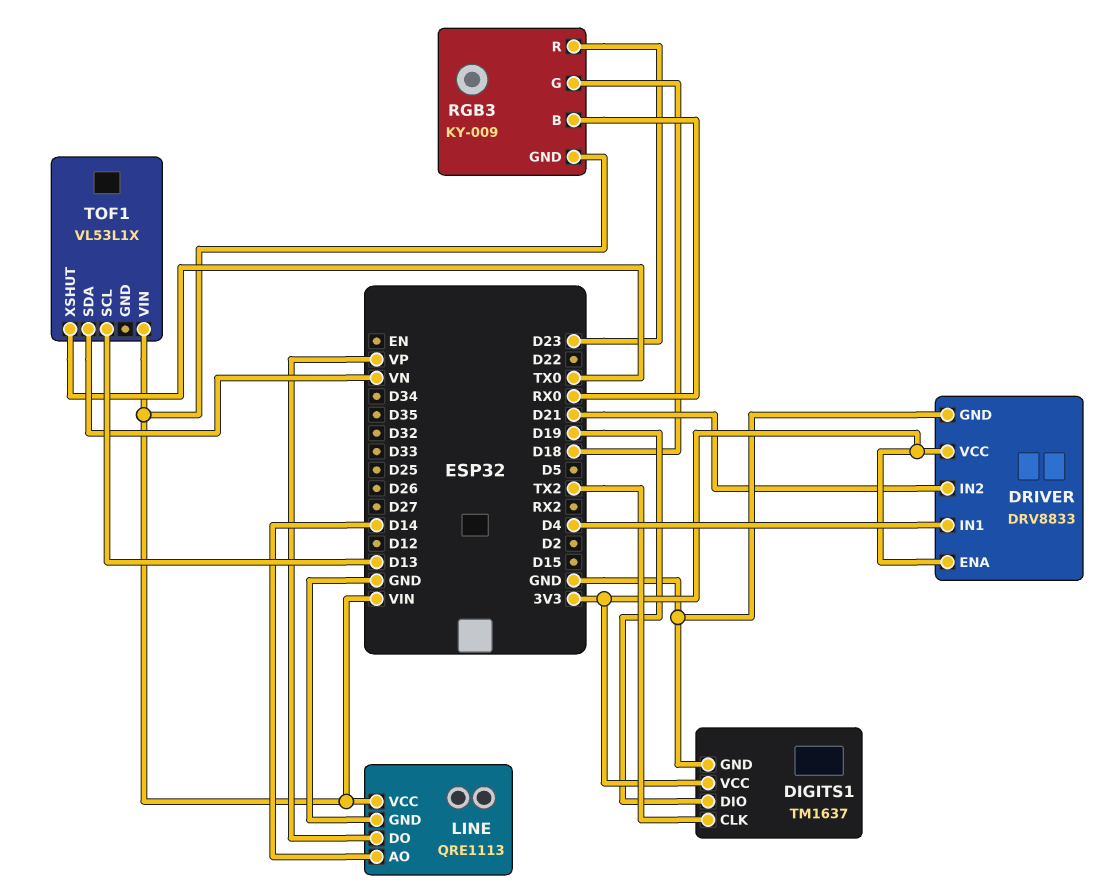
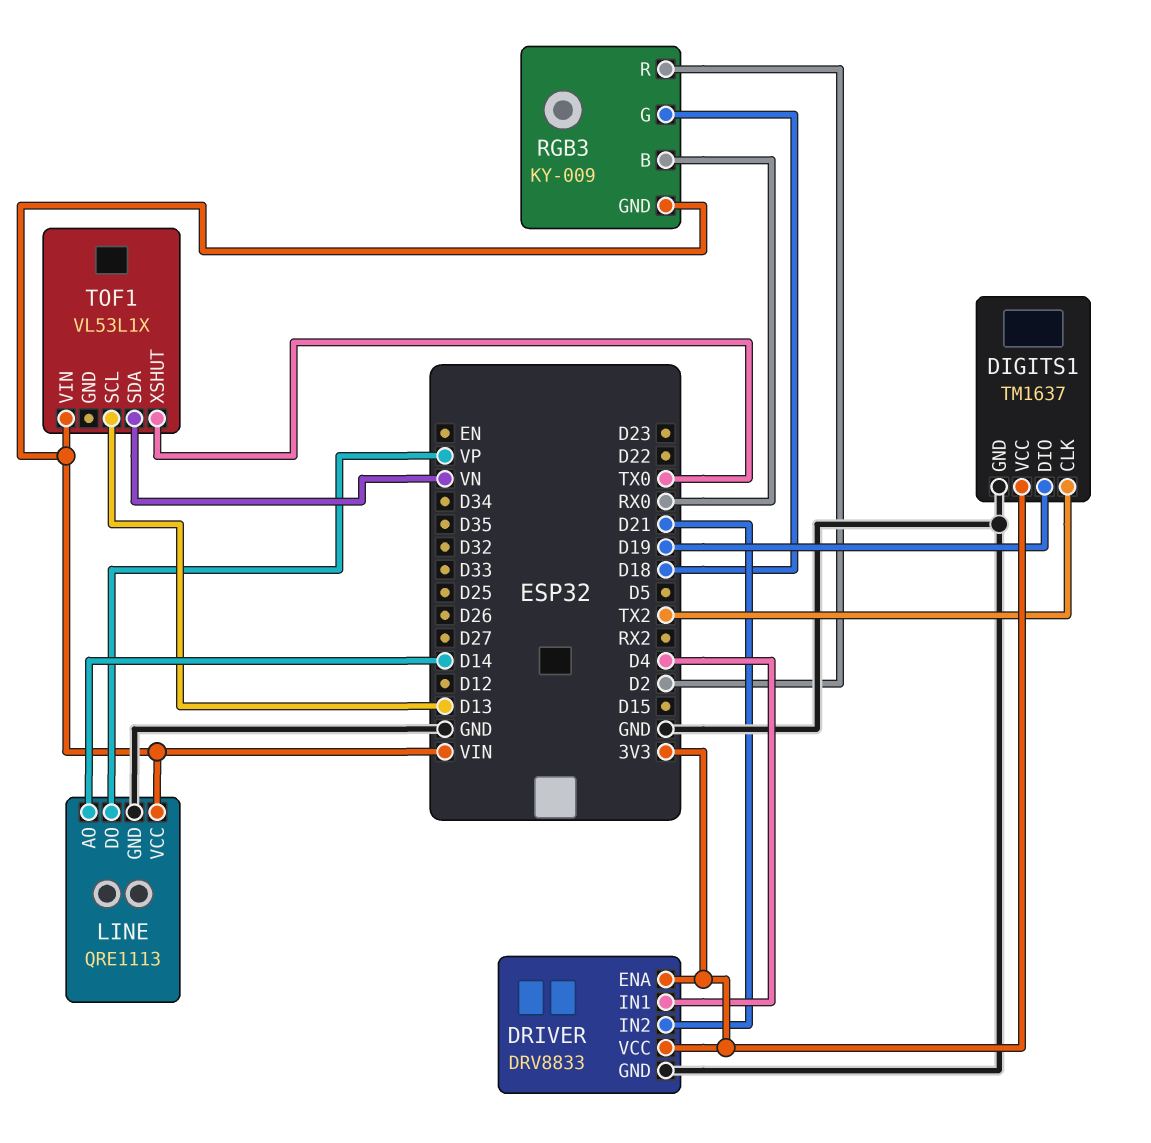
RGB3 pin R: D23 -> D2

